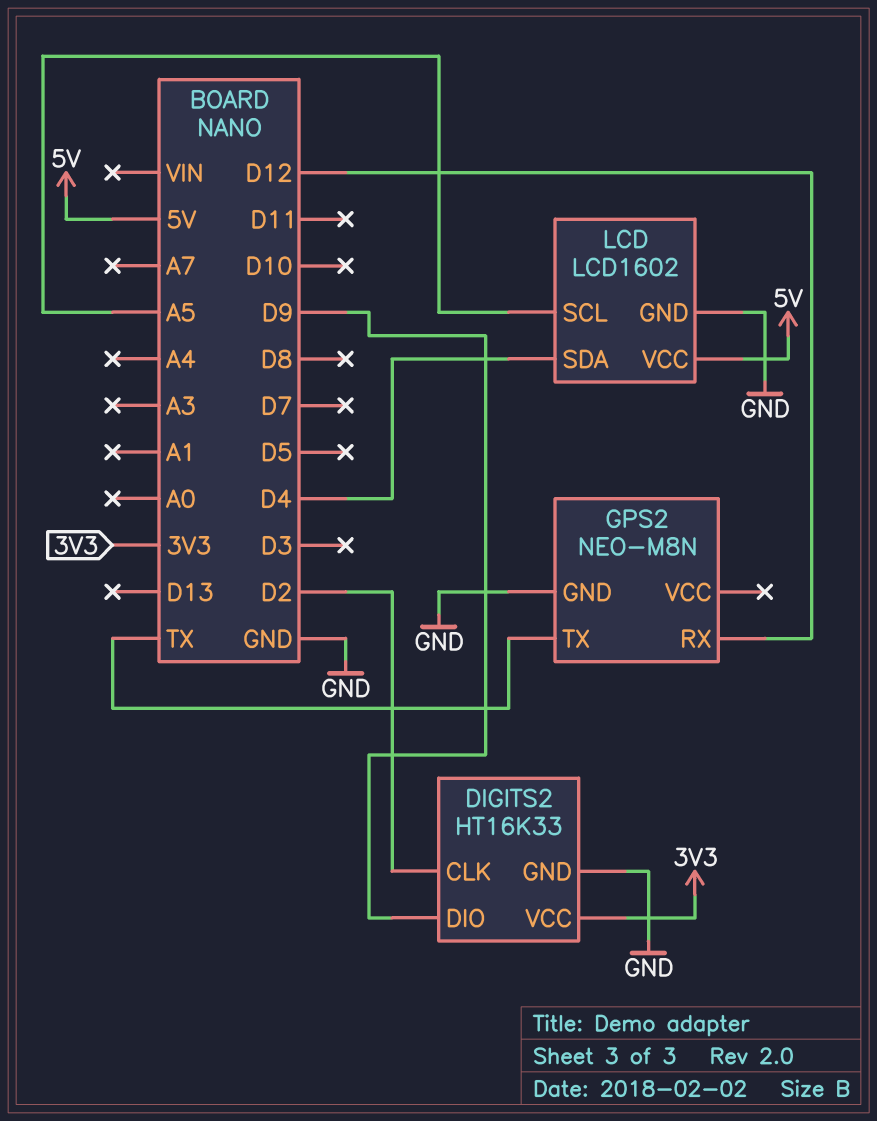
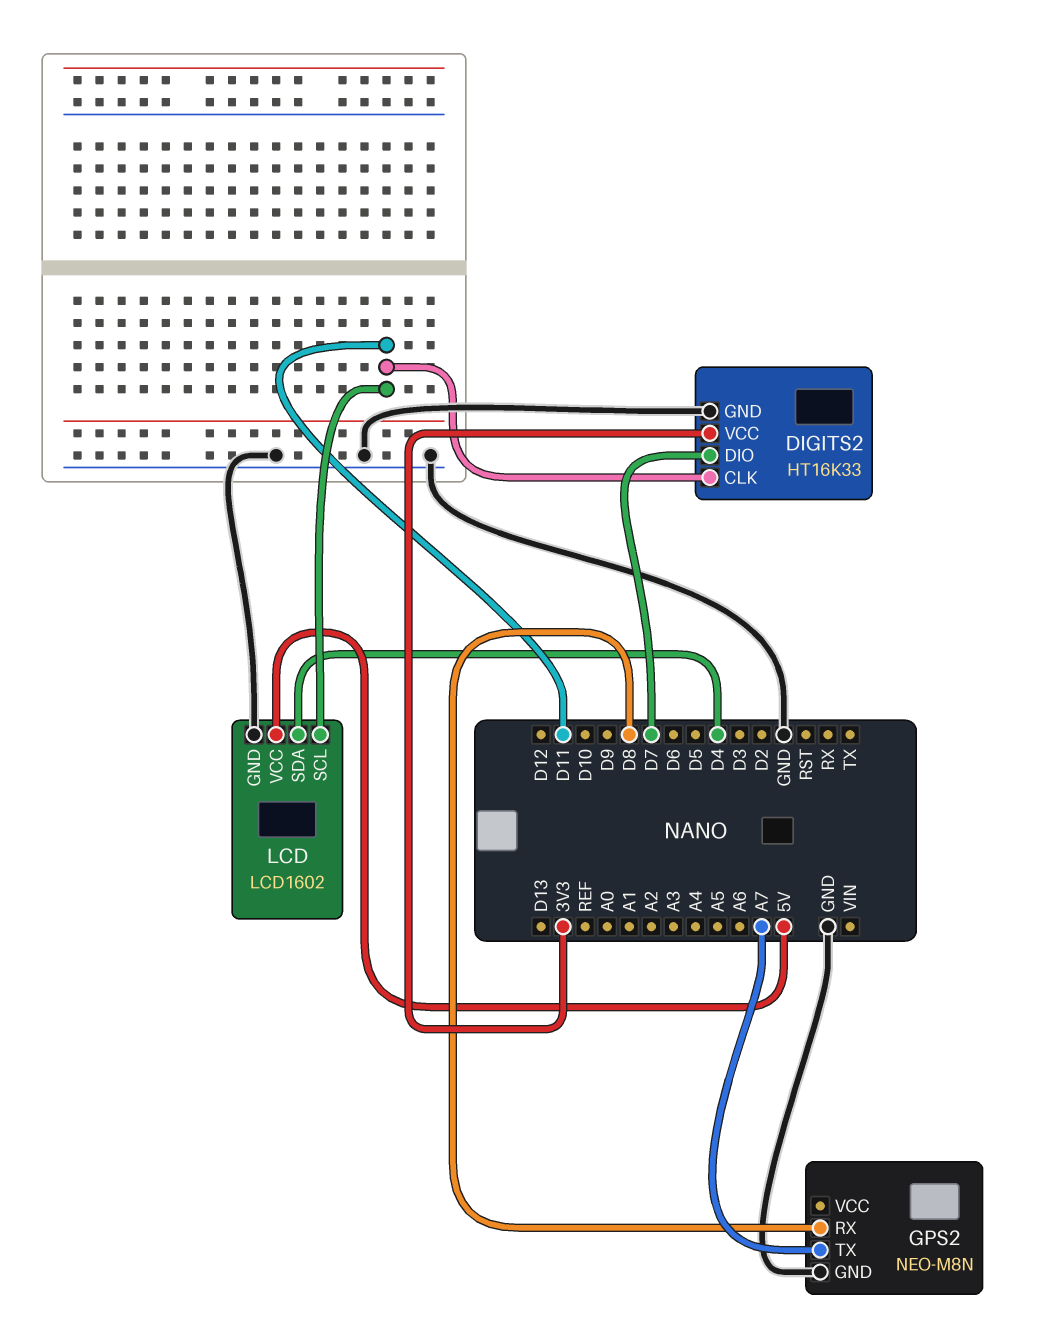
DIGITS2 pin CLK: D2 -> D11
DIGITS2 pin DIO: D9 -> D7
GPS2 pin RX: D12 -> D8
GPS2 pin TX: TX -> A7
LCD pin SCL: A5 -> D11

